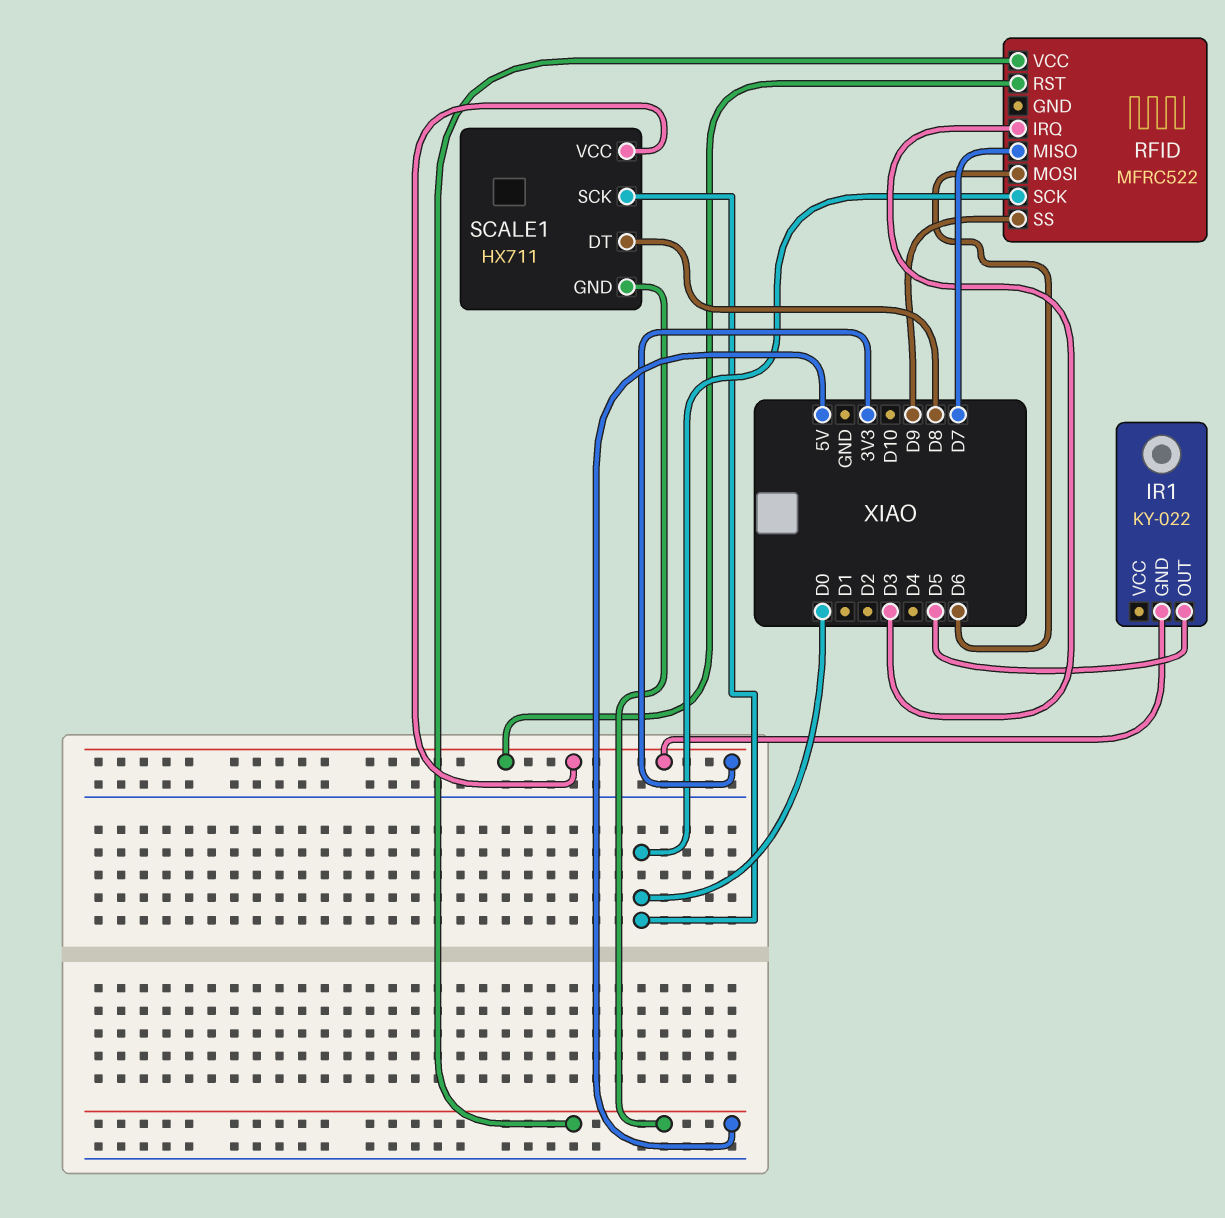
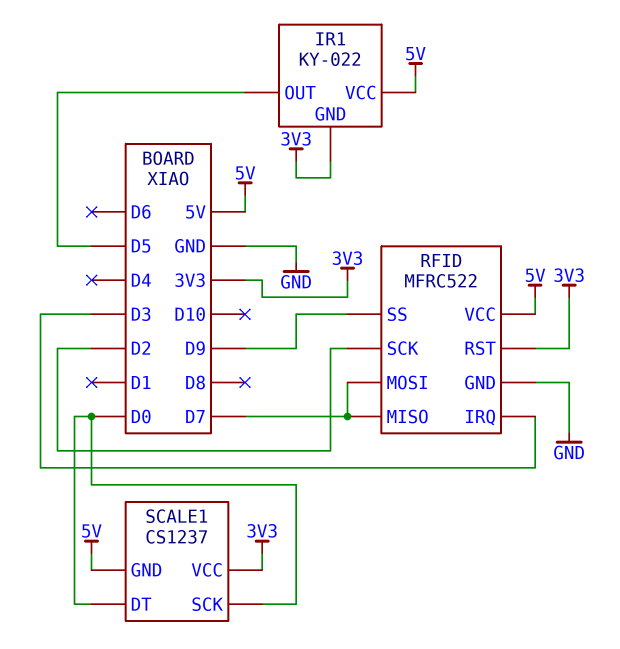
IR1 pin VCC: none -> 5V
RFID pin GND: none -> GND
RFID pin MOSI: D6 -> D7
RFID pin SCK: D0 -> D2
SCALE1: HX711 -> CS1237
SCALE1 pin DT: D8 -> D0

